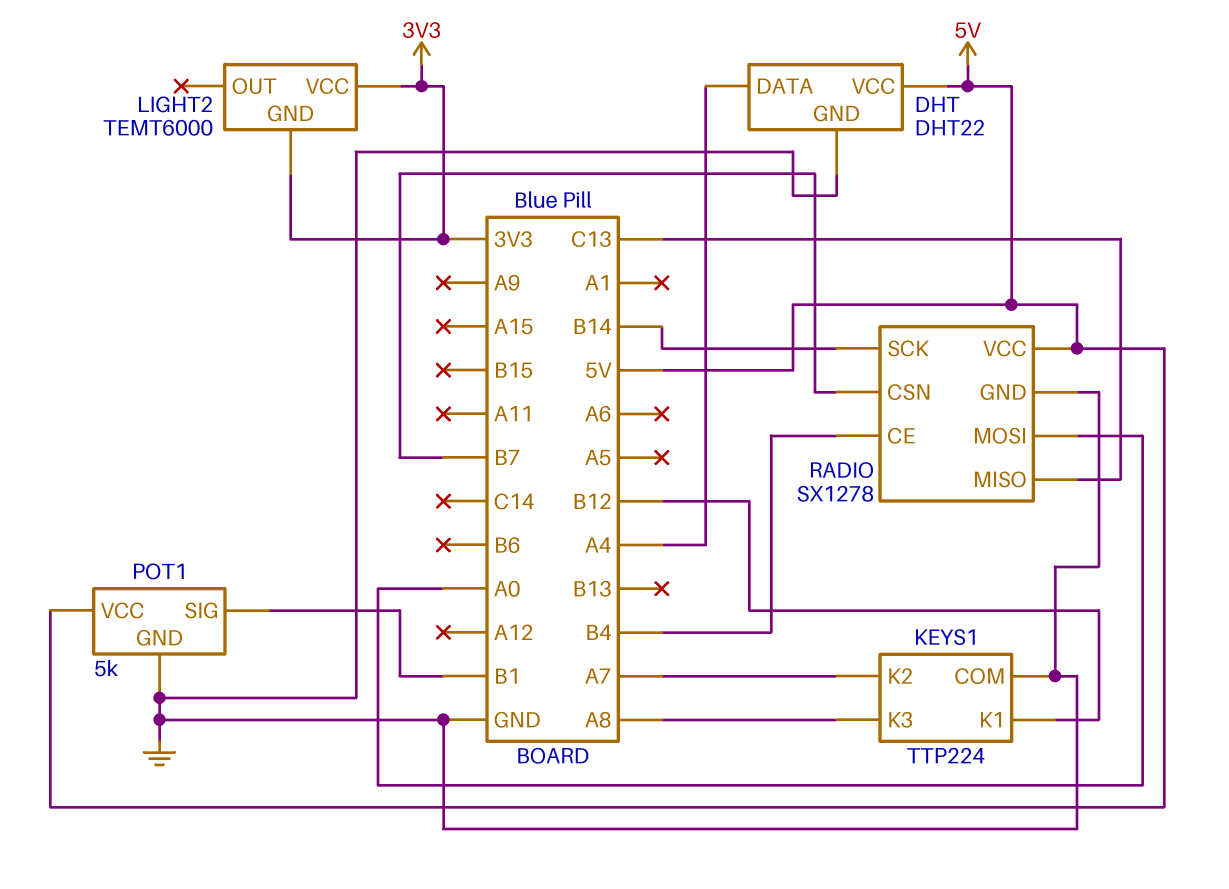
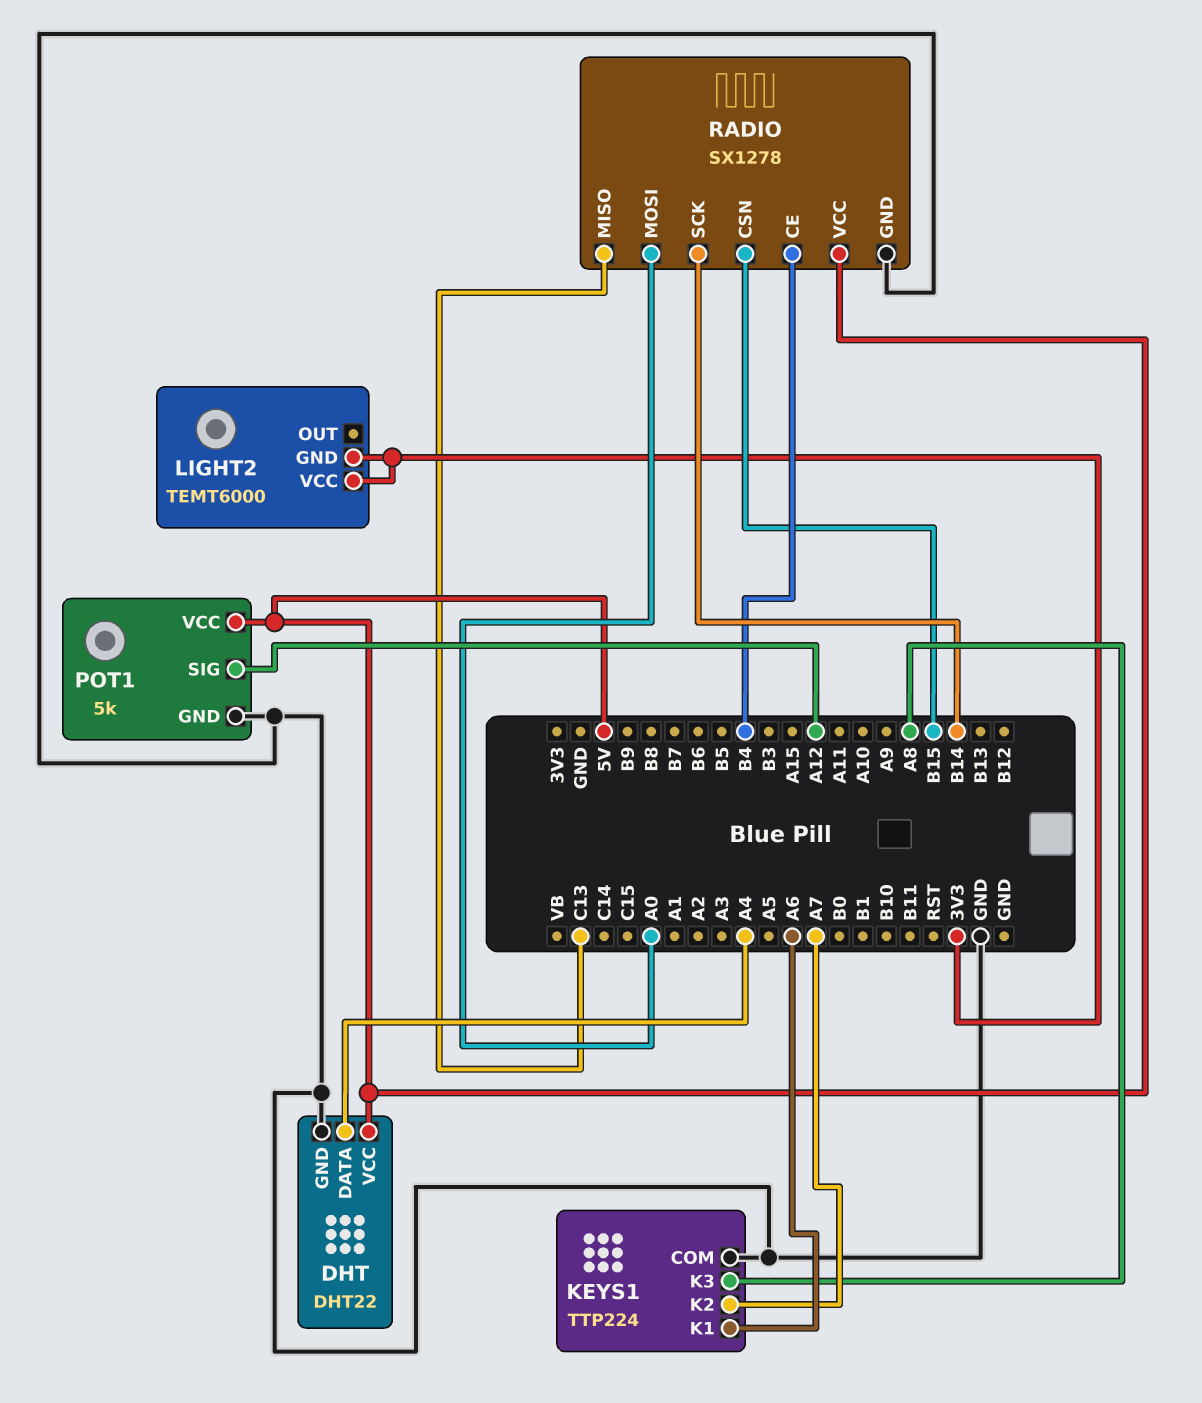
KEYS1 pin K1: B12 -> A6
POT1 pin SIG: B1 -> A12
RADIO pin CSN: B7 -> B15

